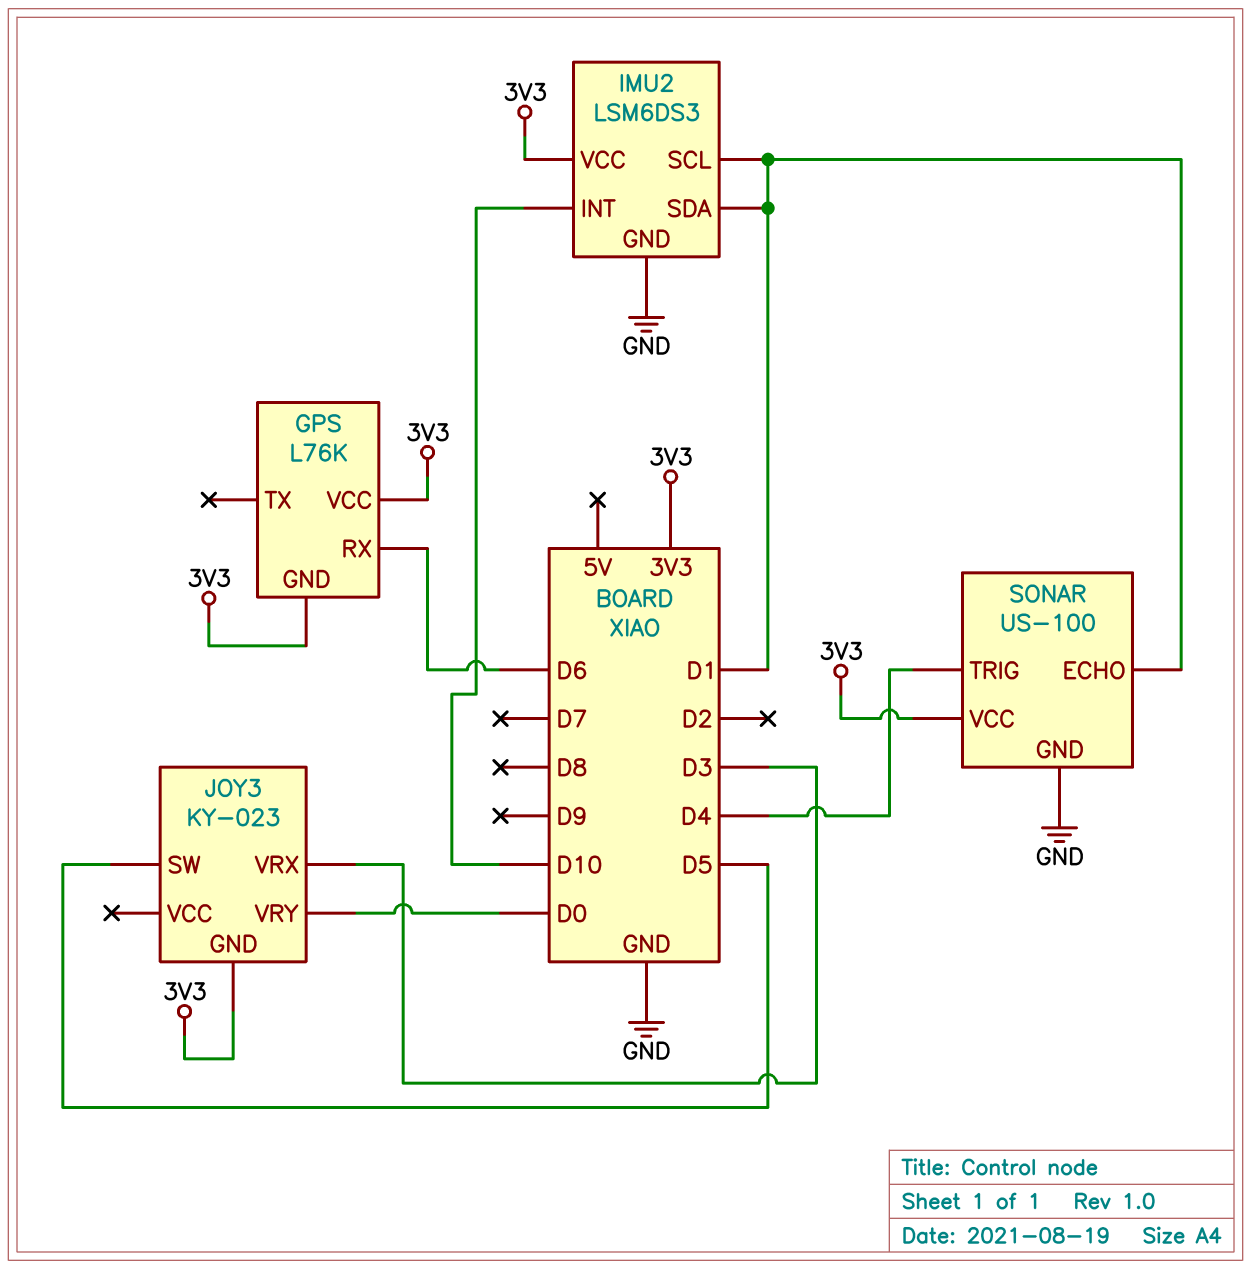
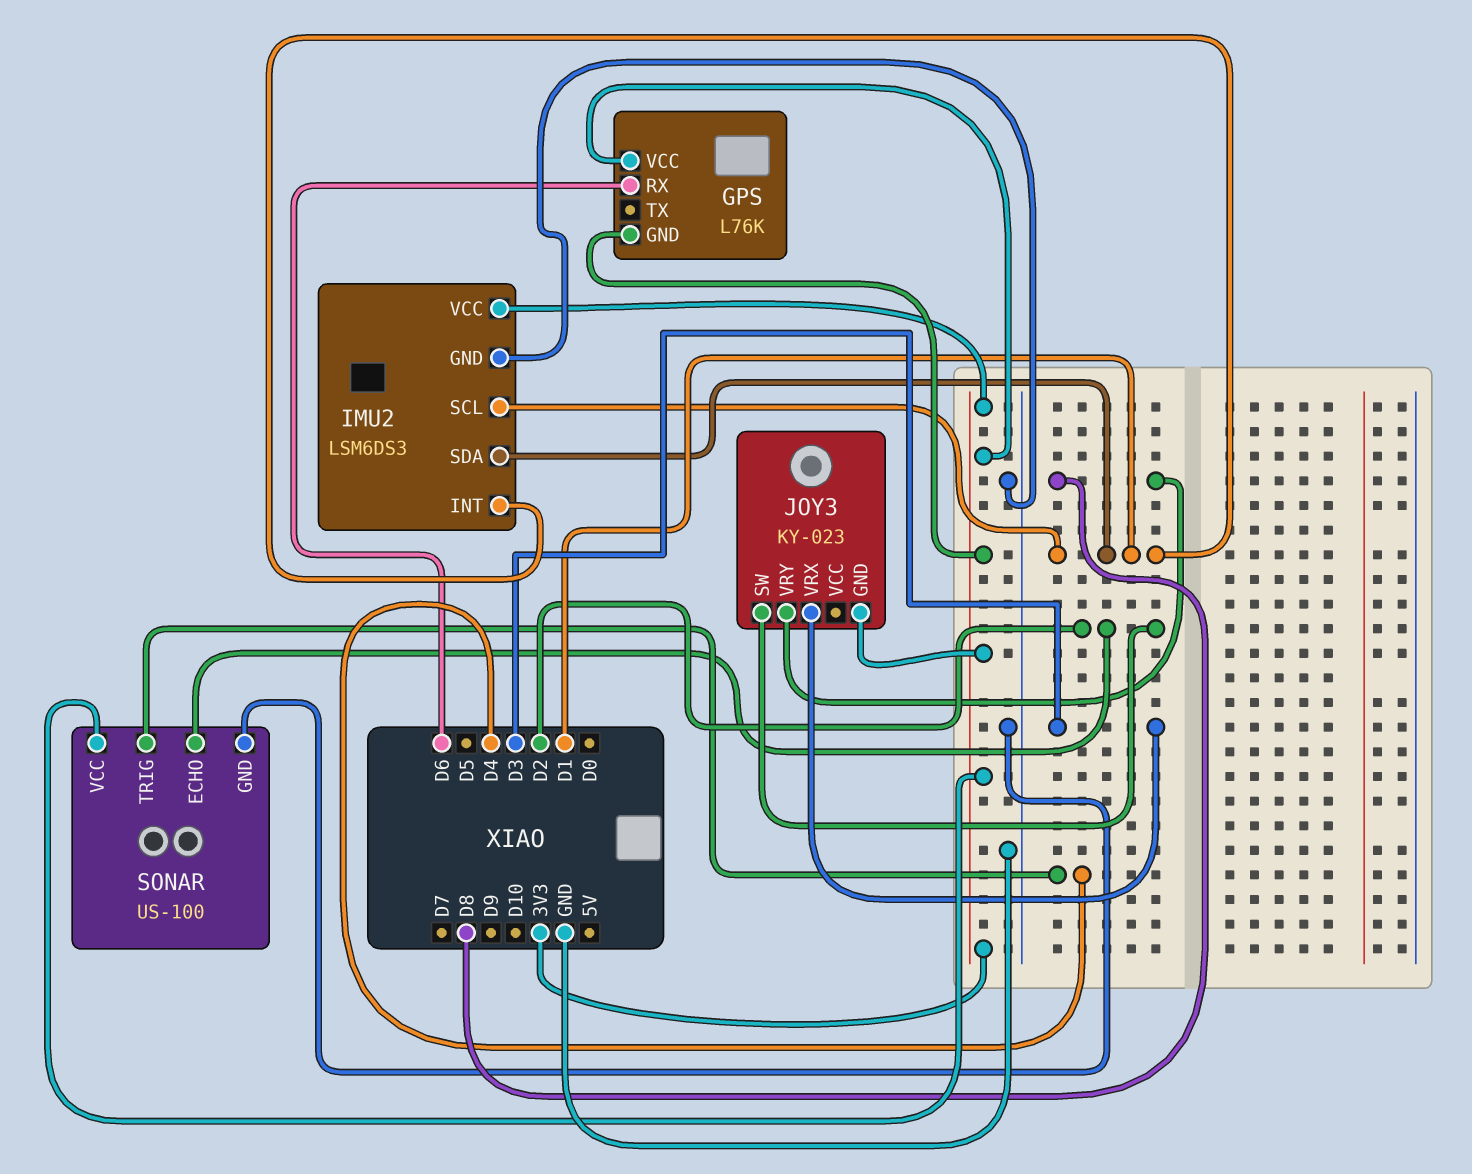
IMU2 pin INT: D10 -> D1
JOY3 pin SW: D5 -> D2
JOY3 pin VRY: D0 -> D8
SONAR pin ECHO: D1 -> D2

